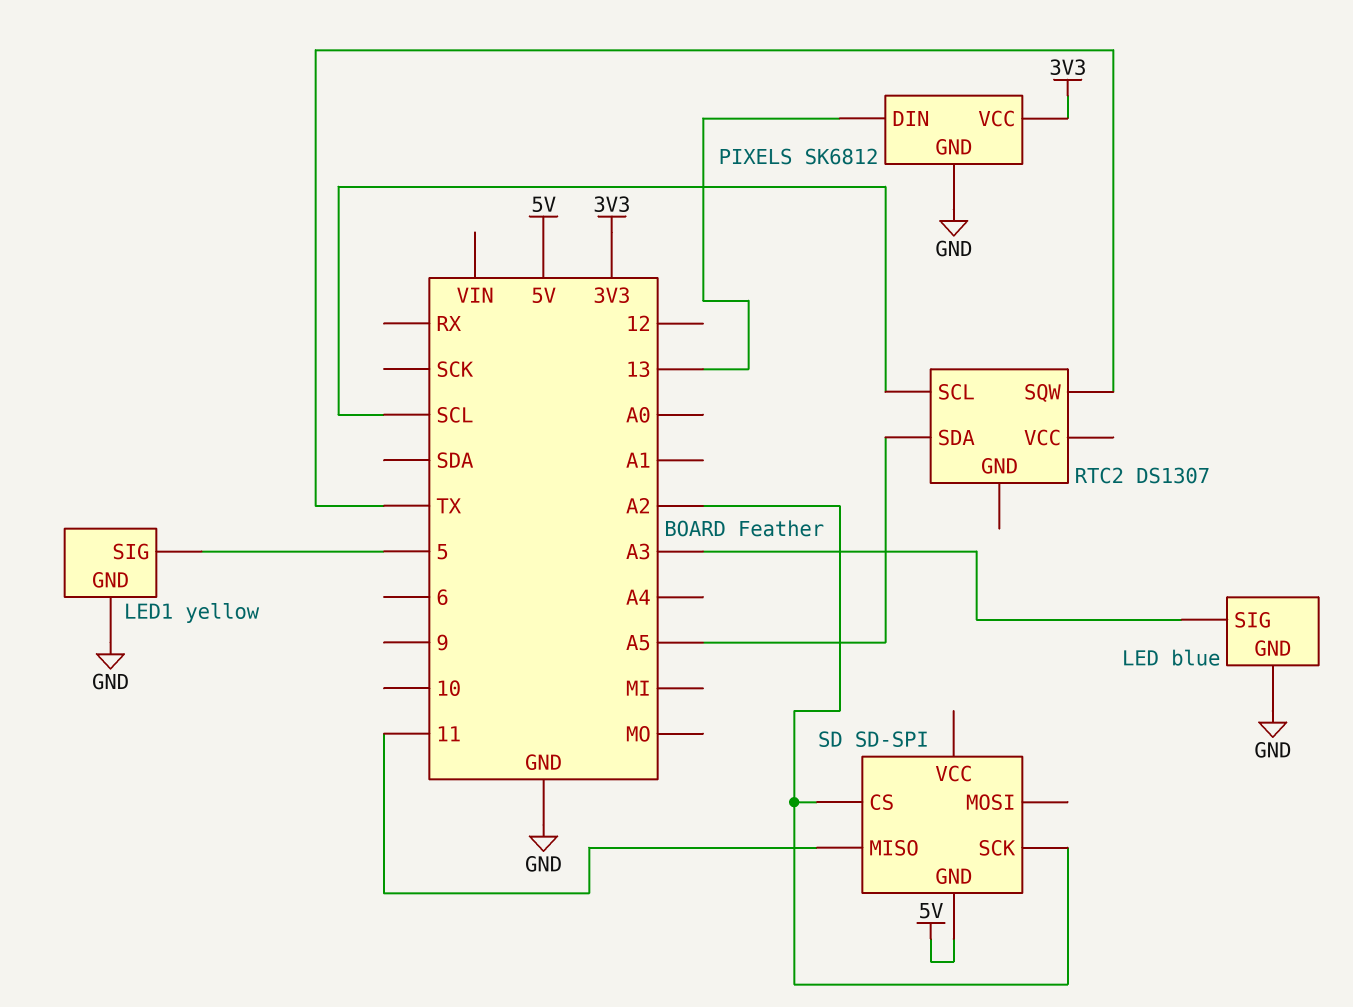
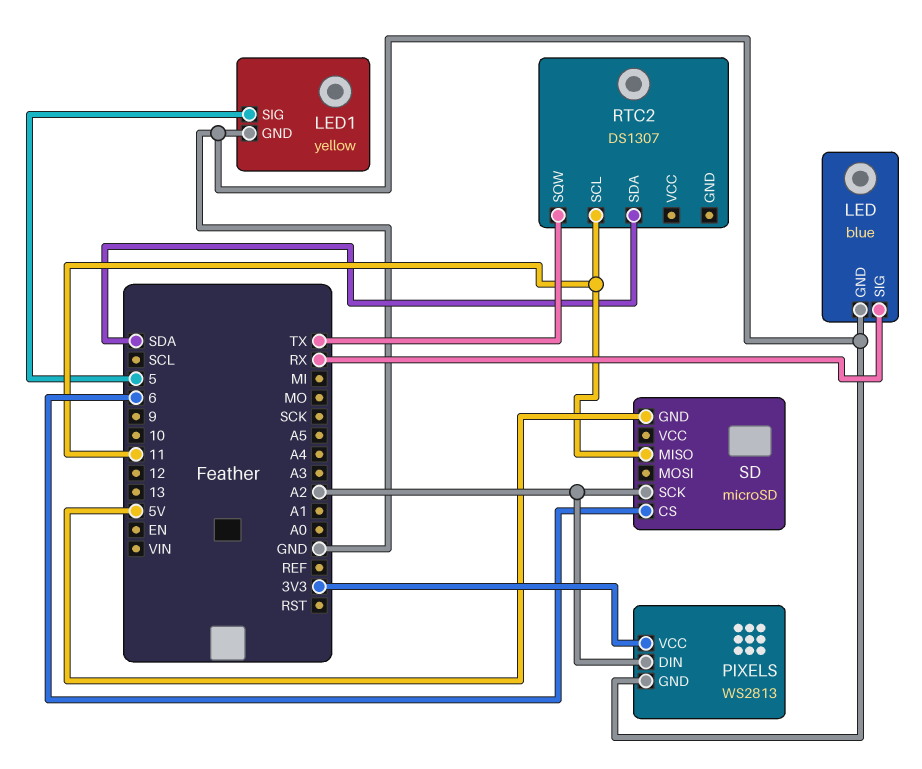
LED pin SIG: A3 -> RX
PIXELS: SK6812 -> WS2813
PIXELS pin DIN: 13 -> A2
RTC2 pin SCL: SCL -> 11
RTC2 pin SDA: A5 -> SDA
SD: SD-SPI -> microSD
SD pin CS: A2 -> 6

